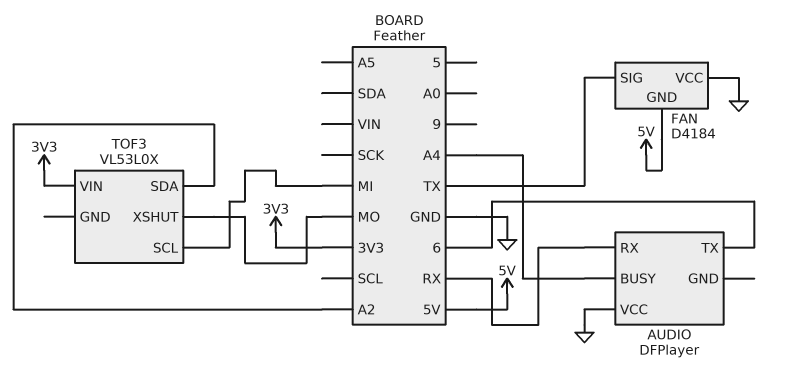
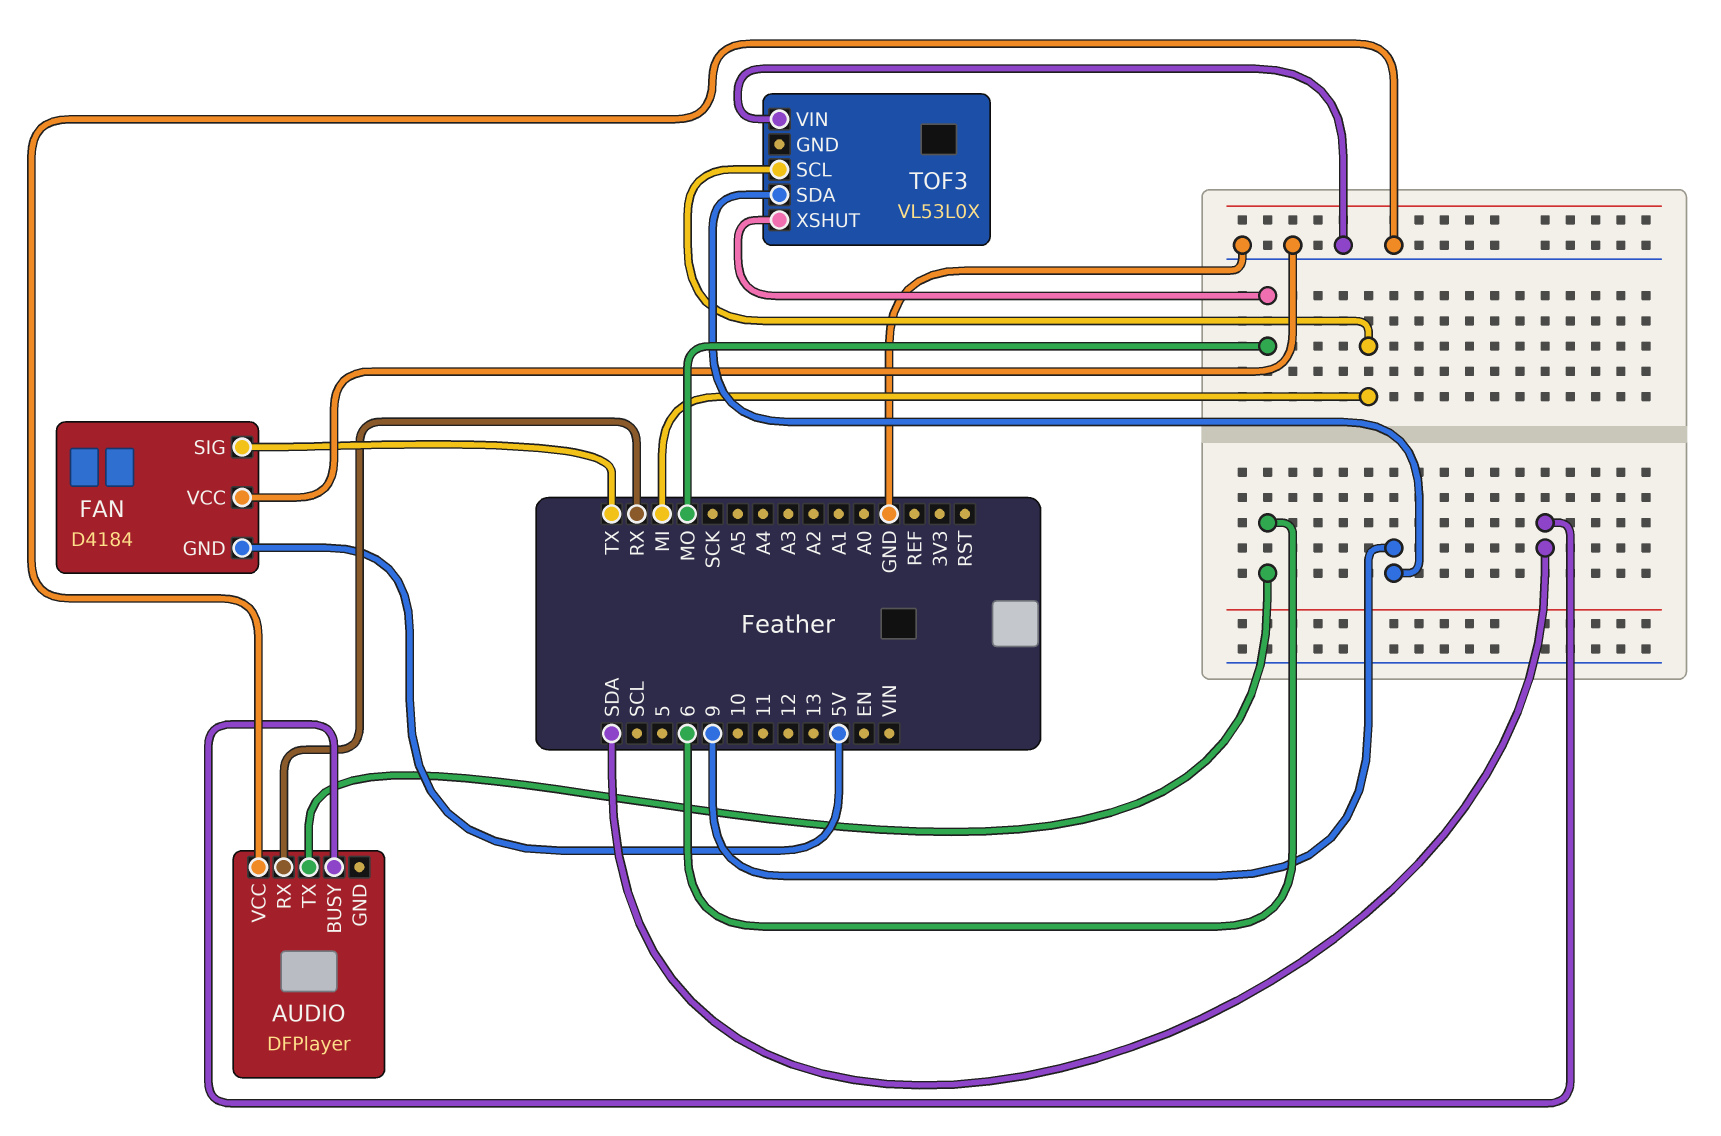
AUDIO pin BUSY: A4 -> SDA
TOF3 pin SDA: A2 -> 9
TOF3 pin VIN: 3V3 -> GND

